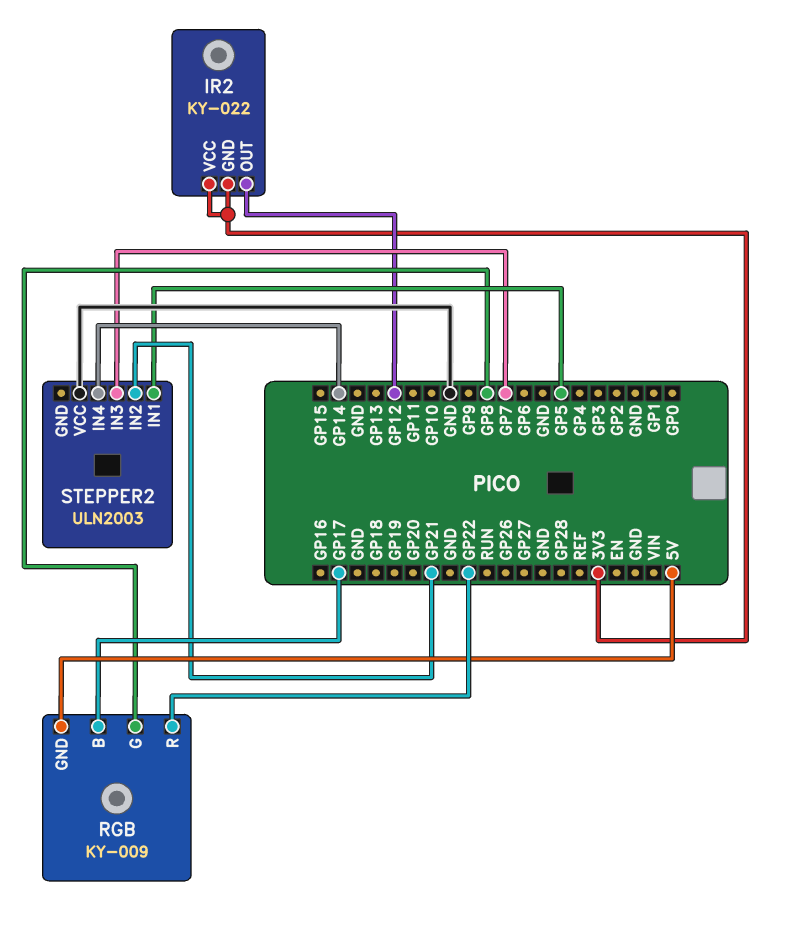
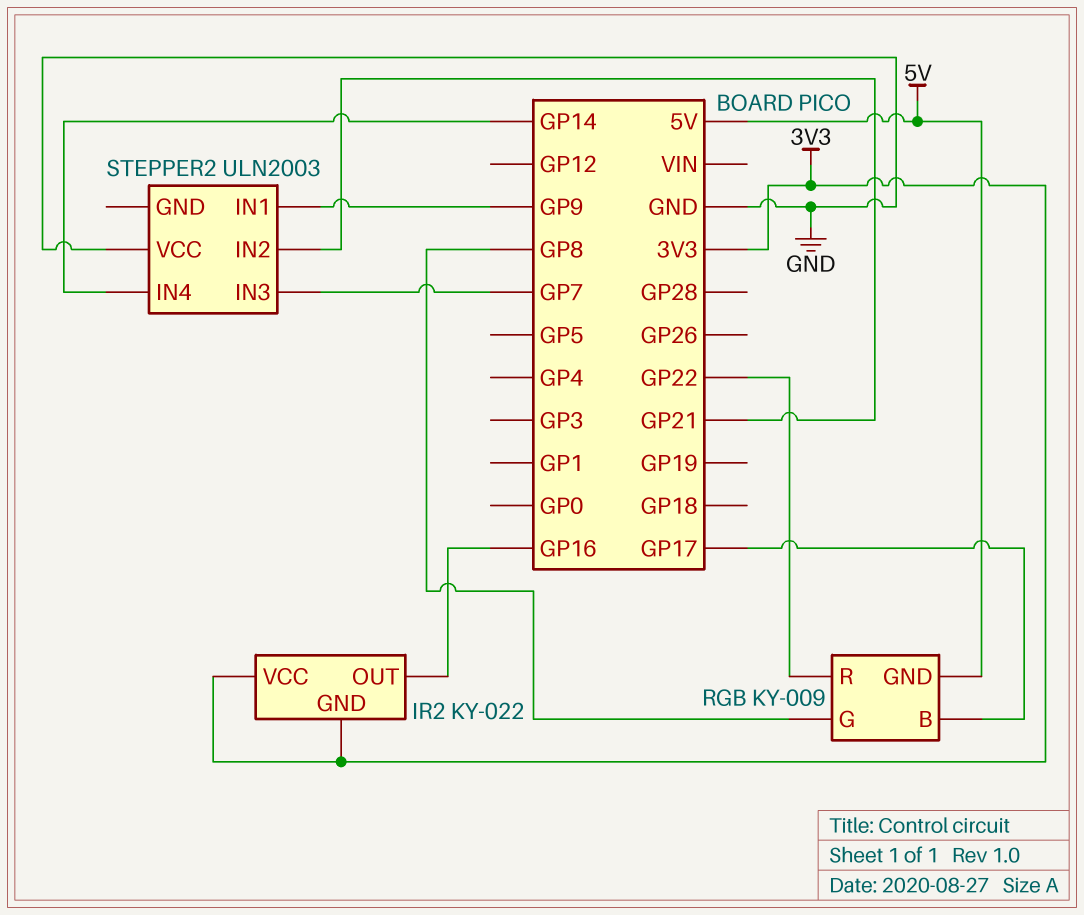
IR2 pin OUT: GP12 -> GP16
STEPPER2 pin IN1: GP5 -> GP9

